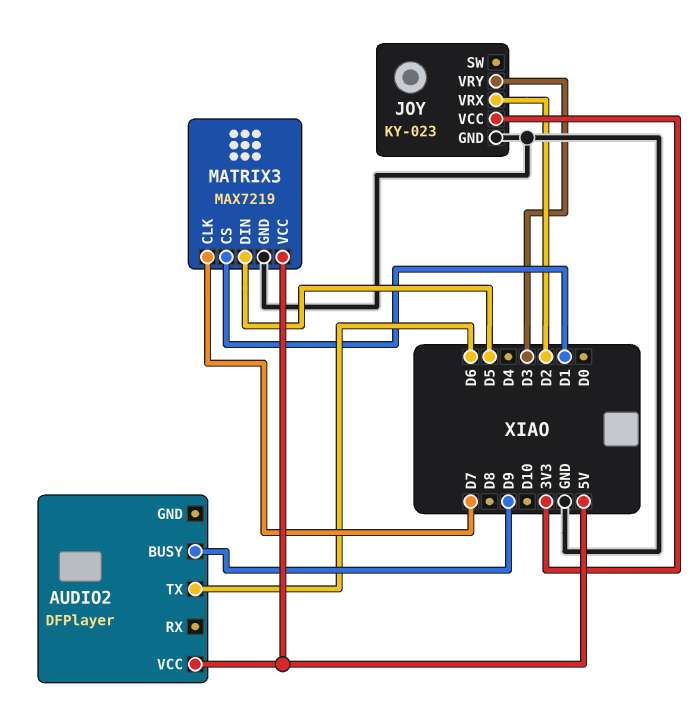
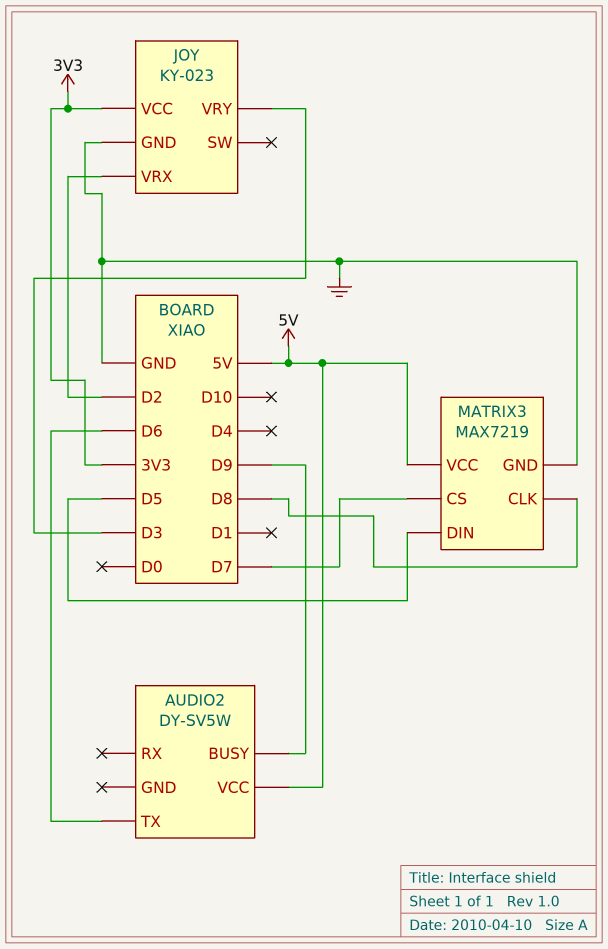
AUDIO2: DFPlayer -> DY-SV5W
MATRIX3 pin CLK: D7 -> D8
MATRIX3 pin CS: D1 -> D7

